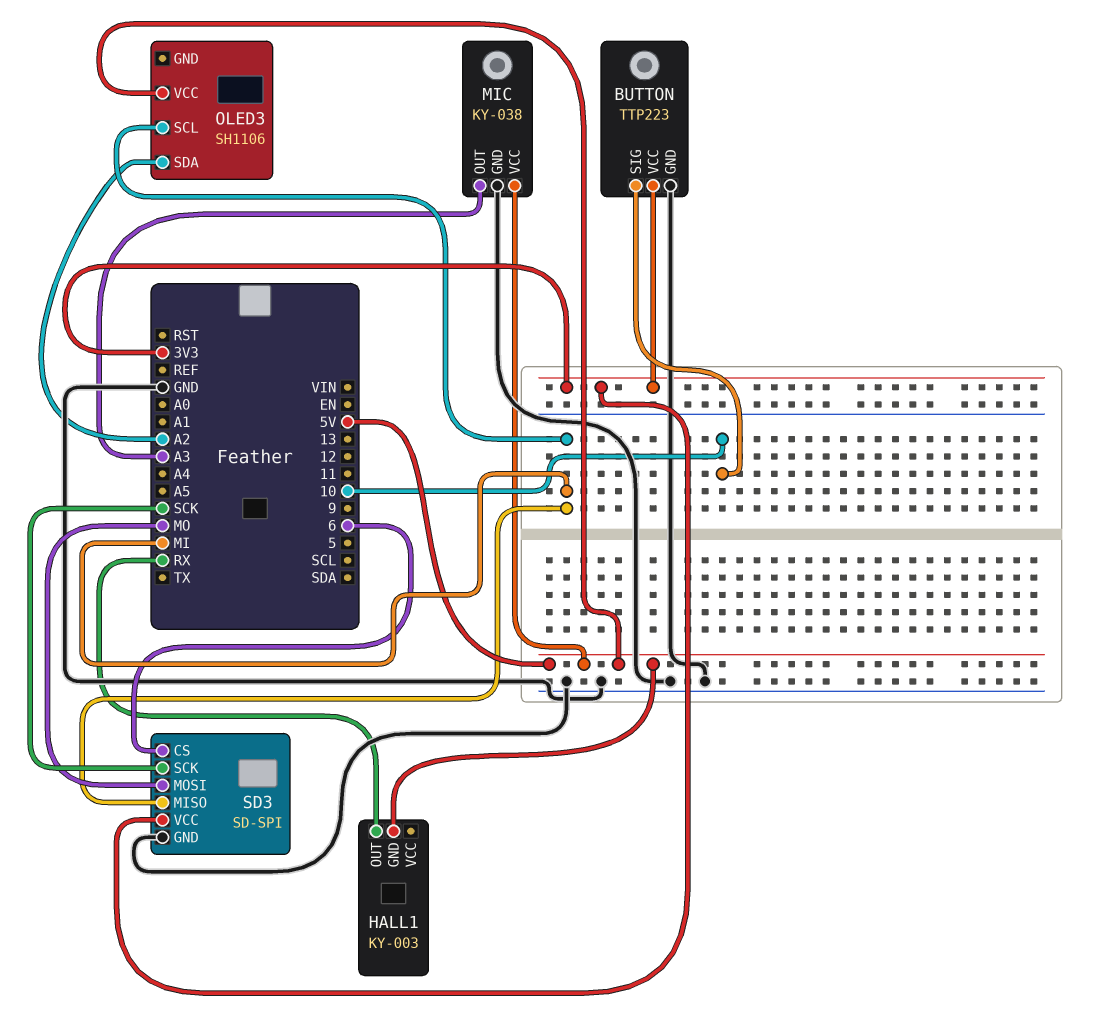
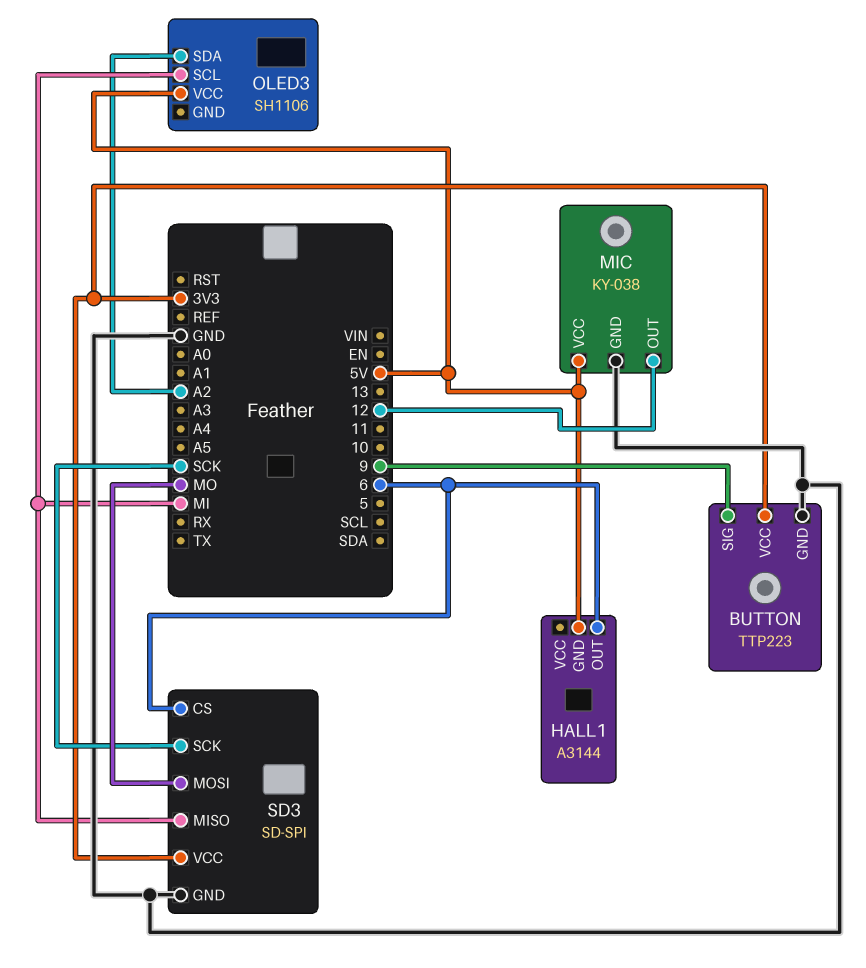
BUTTON pin SIG: 10 -> 9
HALL1: KY-003 -> A3144
HALL1 pin OUT: RX -> 6
MIC pin OUT: A3 -> 12

